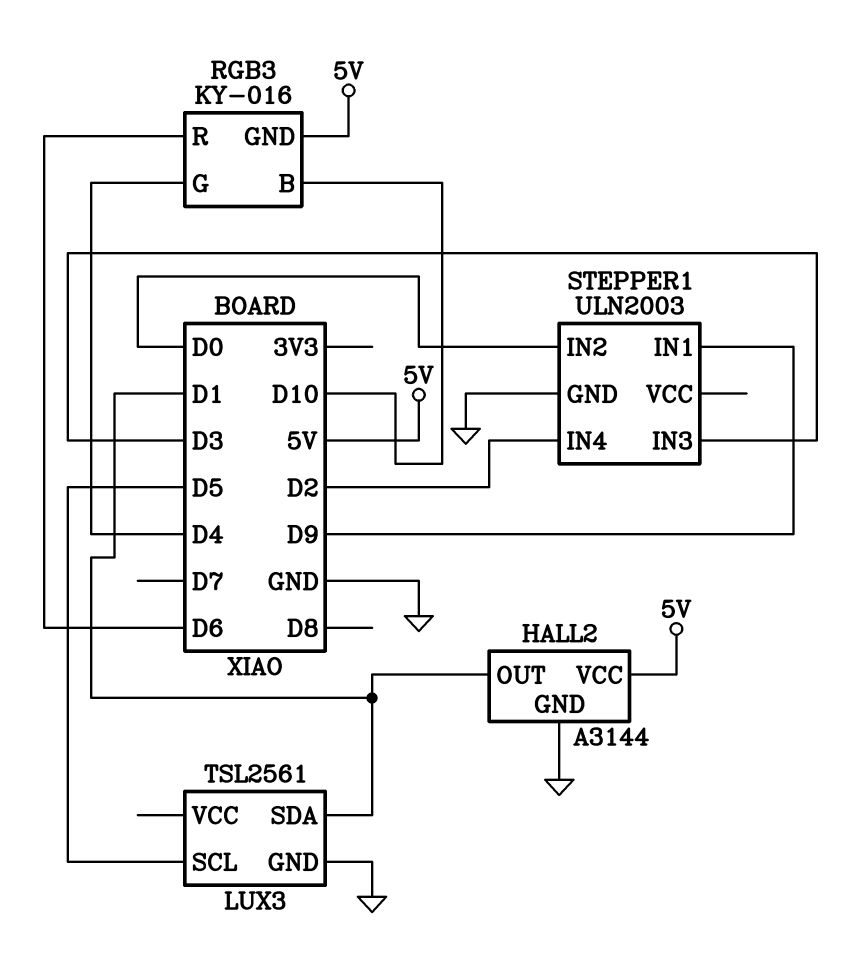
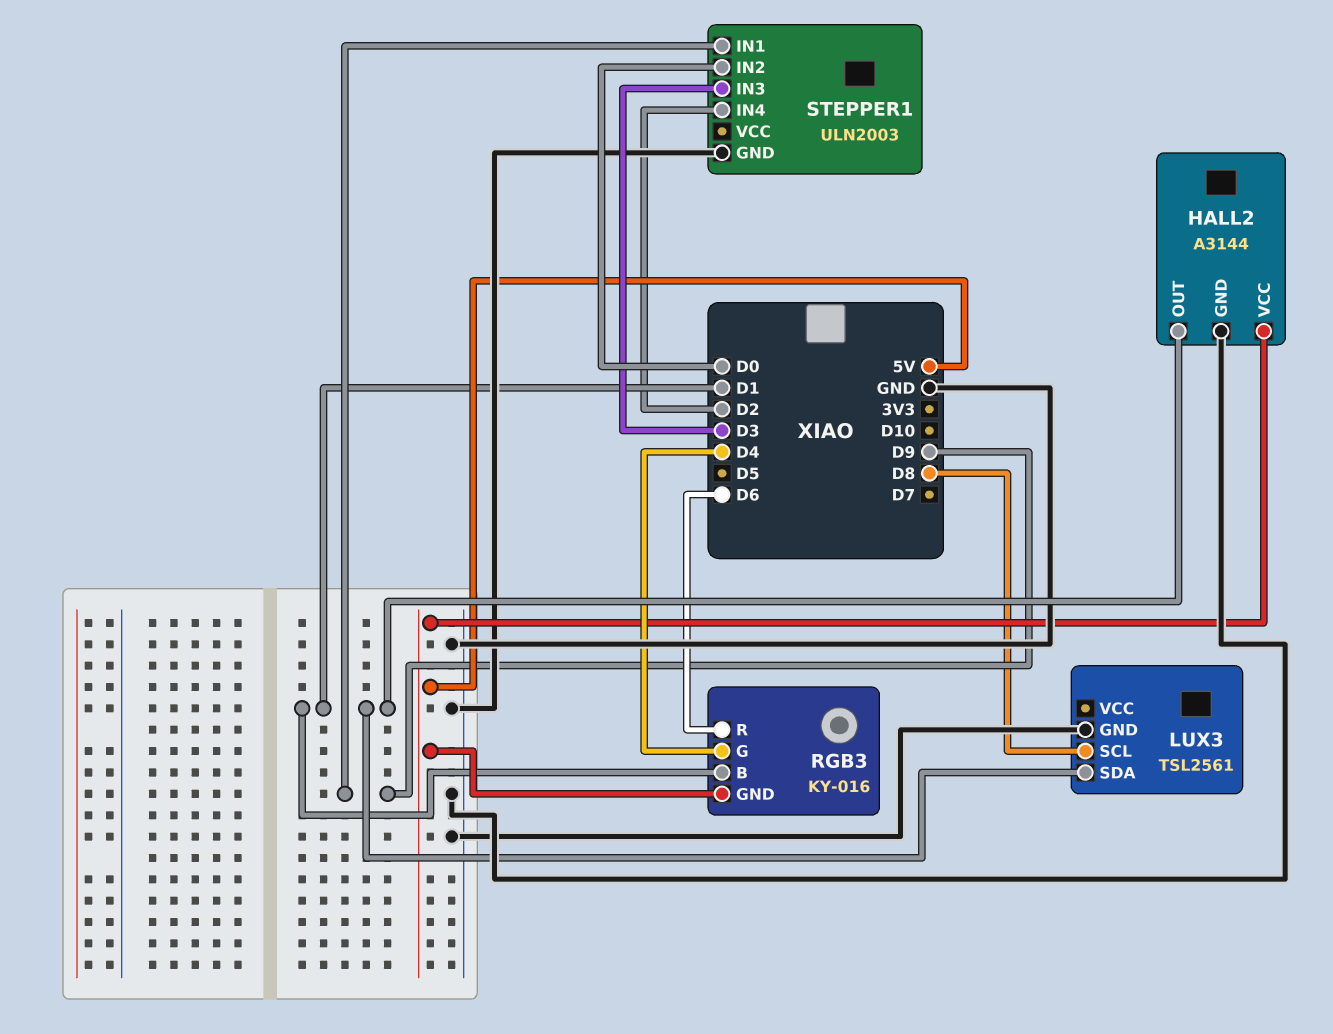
LUX3 pin SCL: D5 -> D8
RGB3 pin B: D10 -> D1

